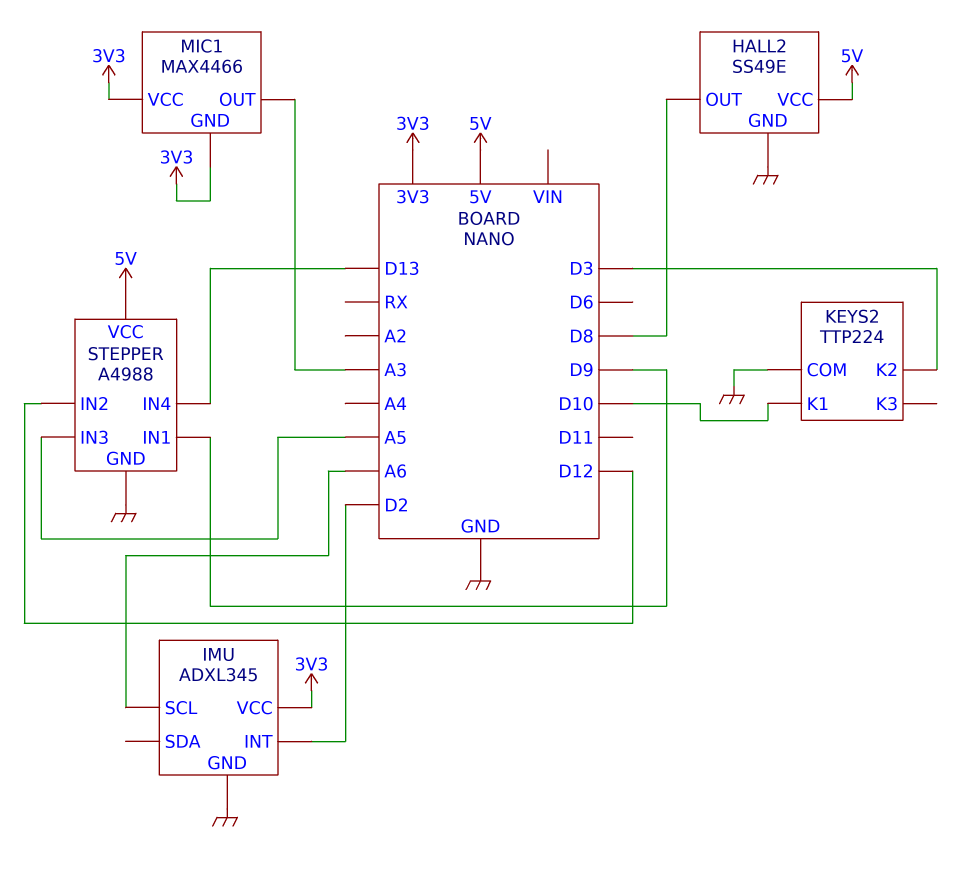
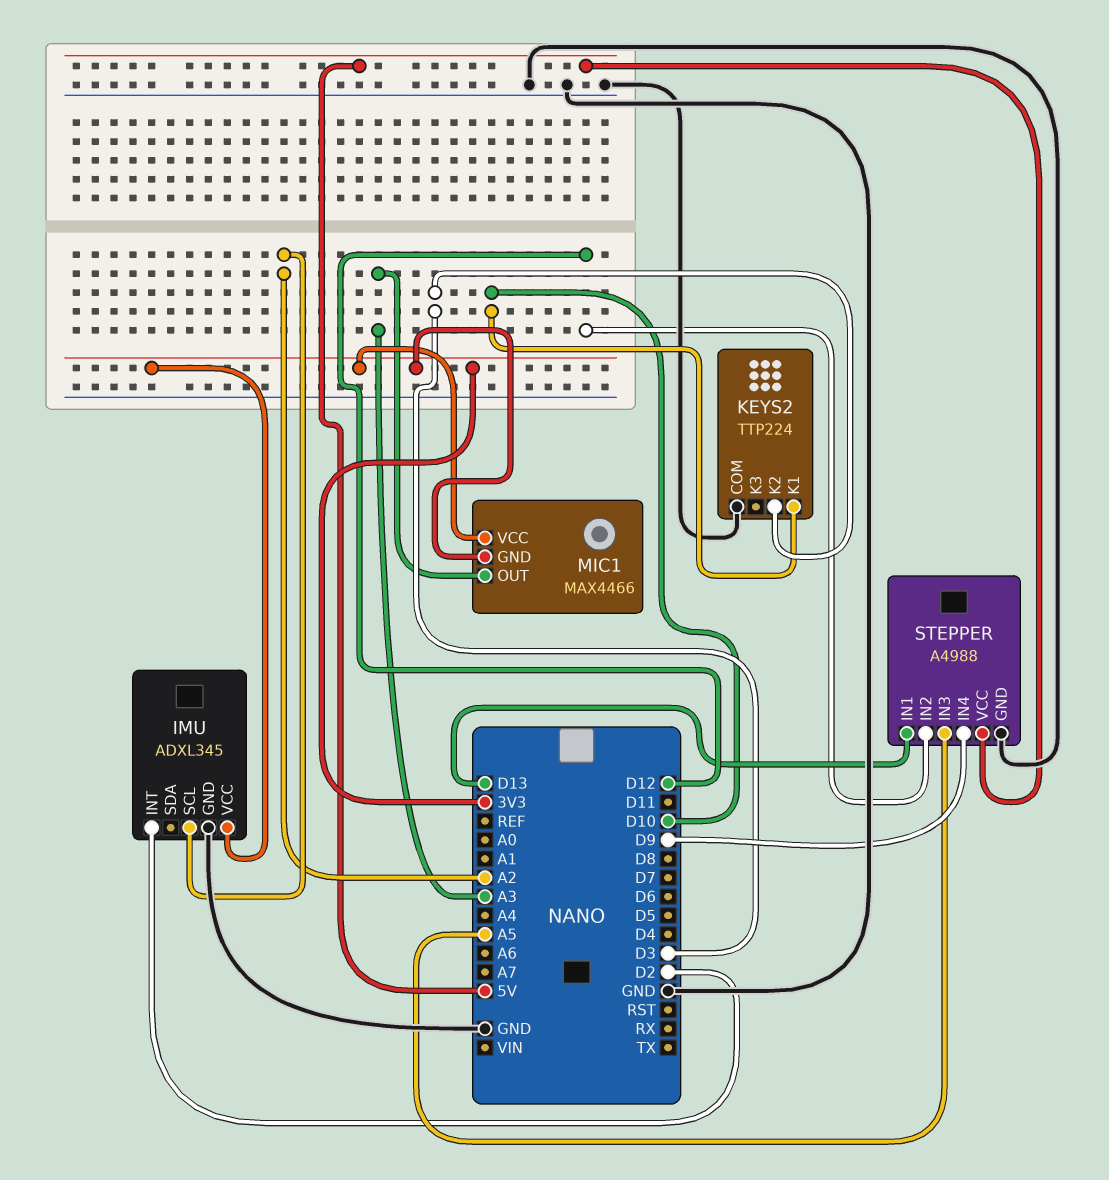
HALL2: SS49E -> none
HALL2 pin GND: GND -> none
HALL2 pin OUT: D8 -> none
HALL2 pin VCC: 5V -> none
IMU pin SCL: A6 -> A2
STEPPER pin IN1: D9 -> D13
STEPPER pin IN4: D13 -> D9

